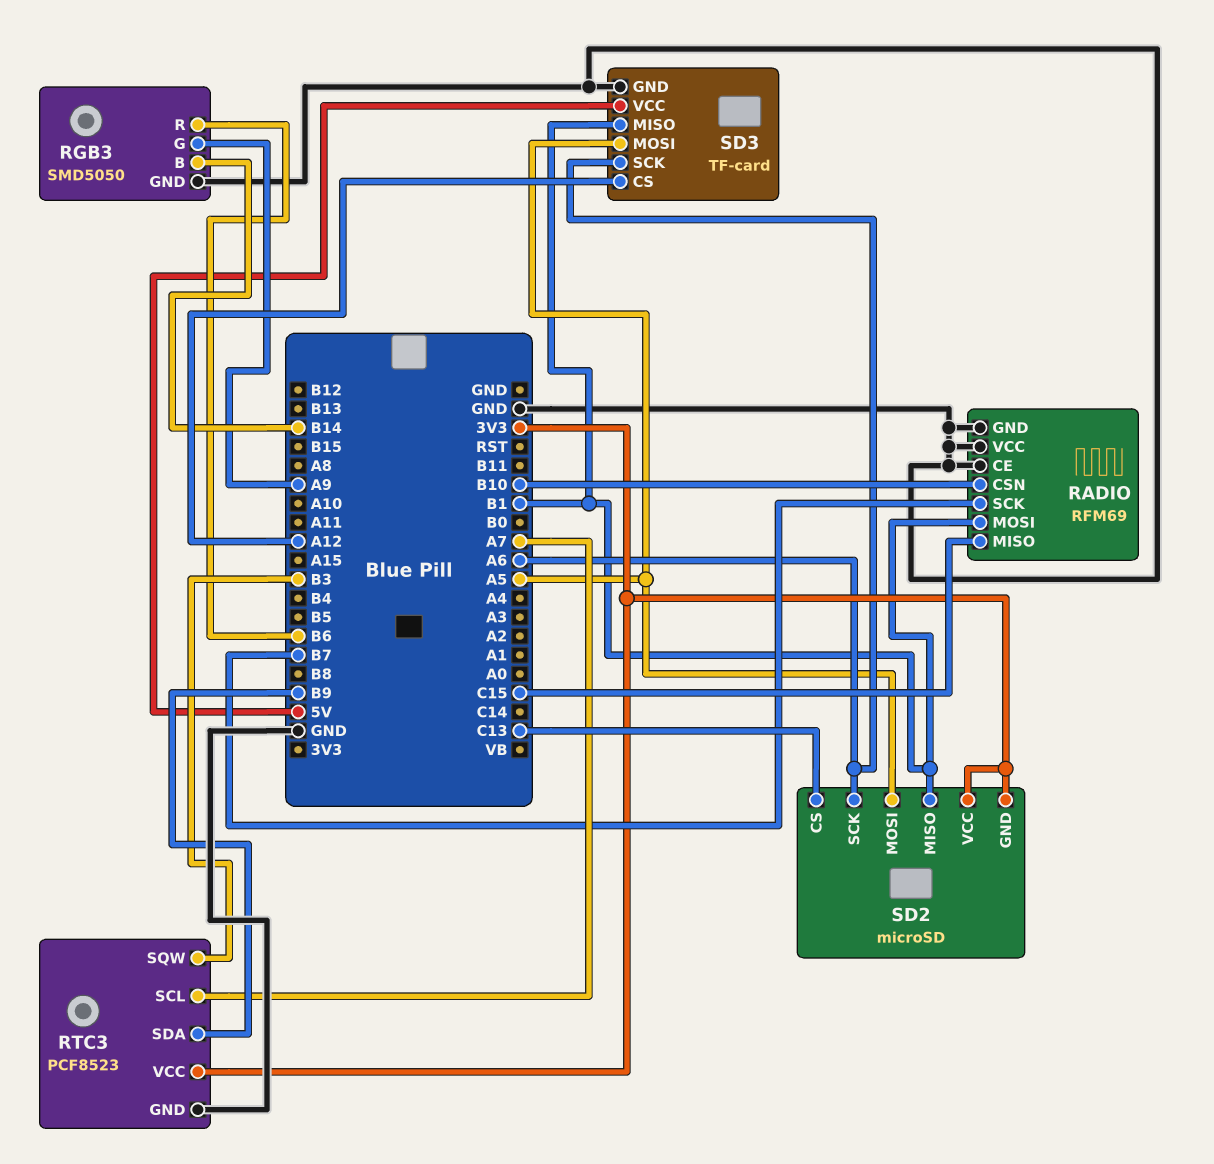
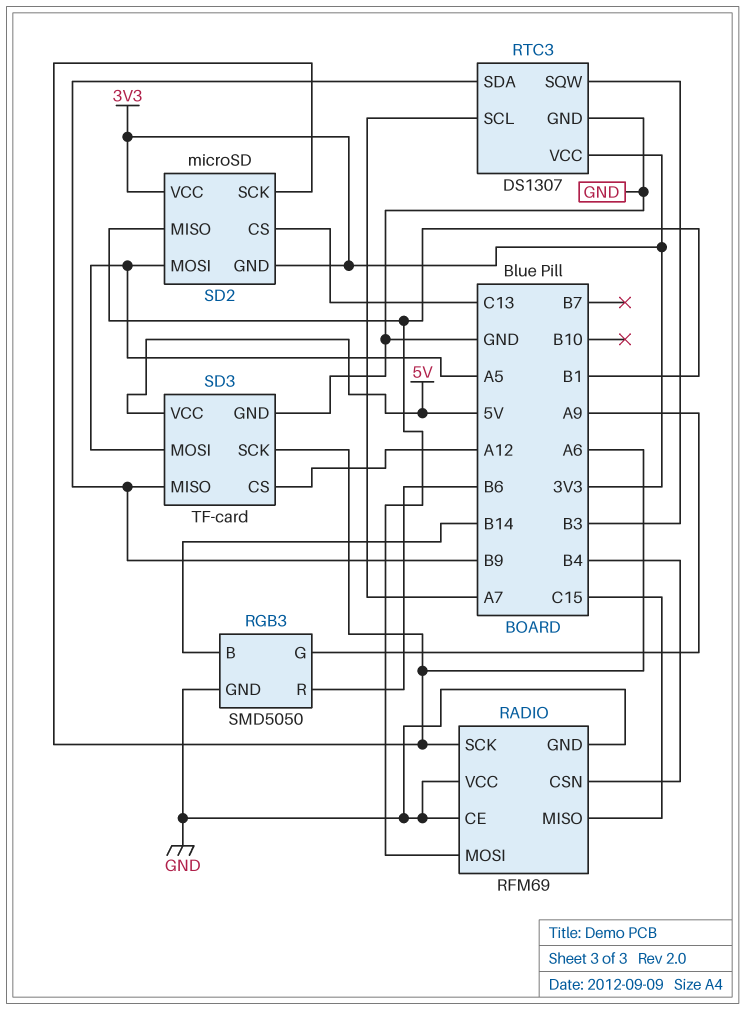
RADIO pin CSN: B10 -> B4
RADIO pin SCK: B7 -> A6
RTC3: PCF8523 -> DS1307
SD3 pin MISO: B1 -> B9

